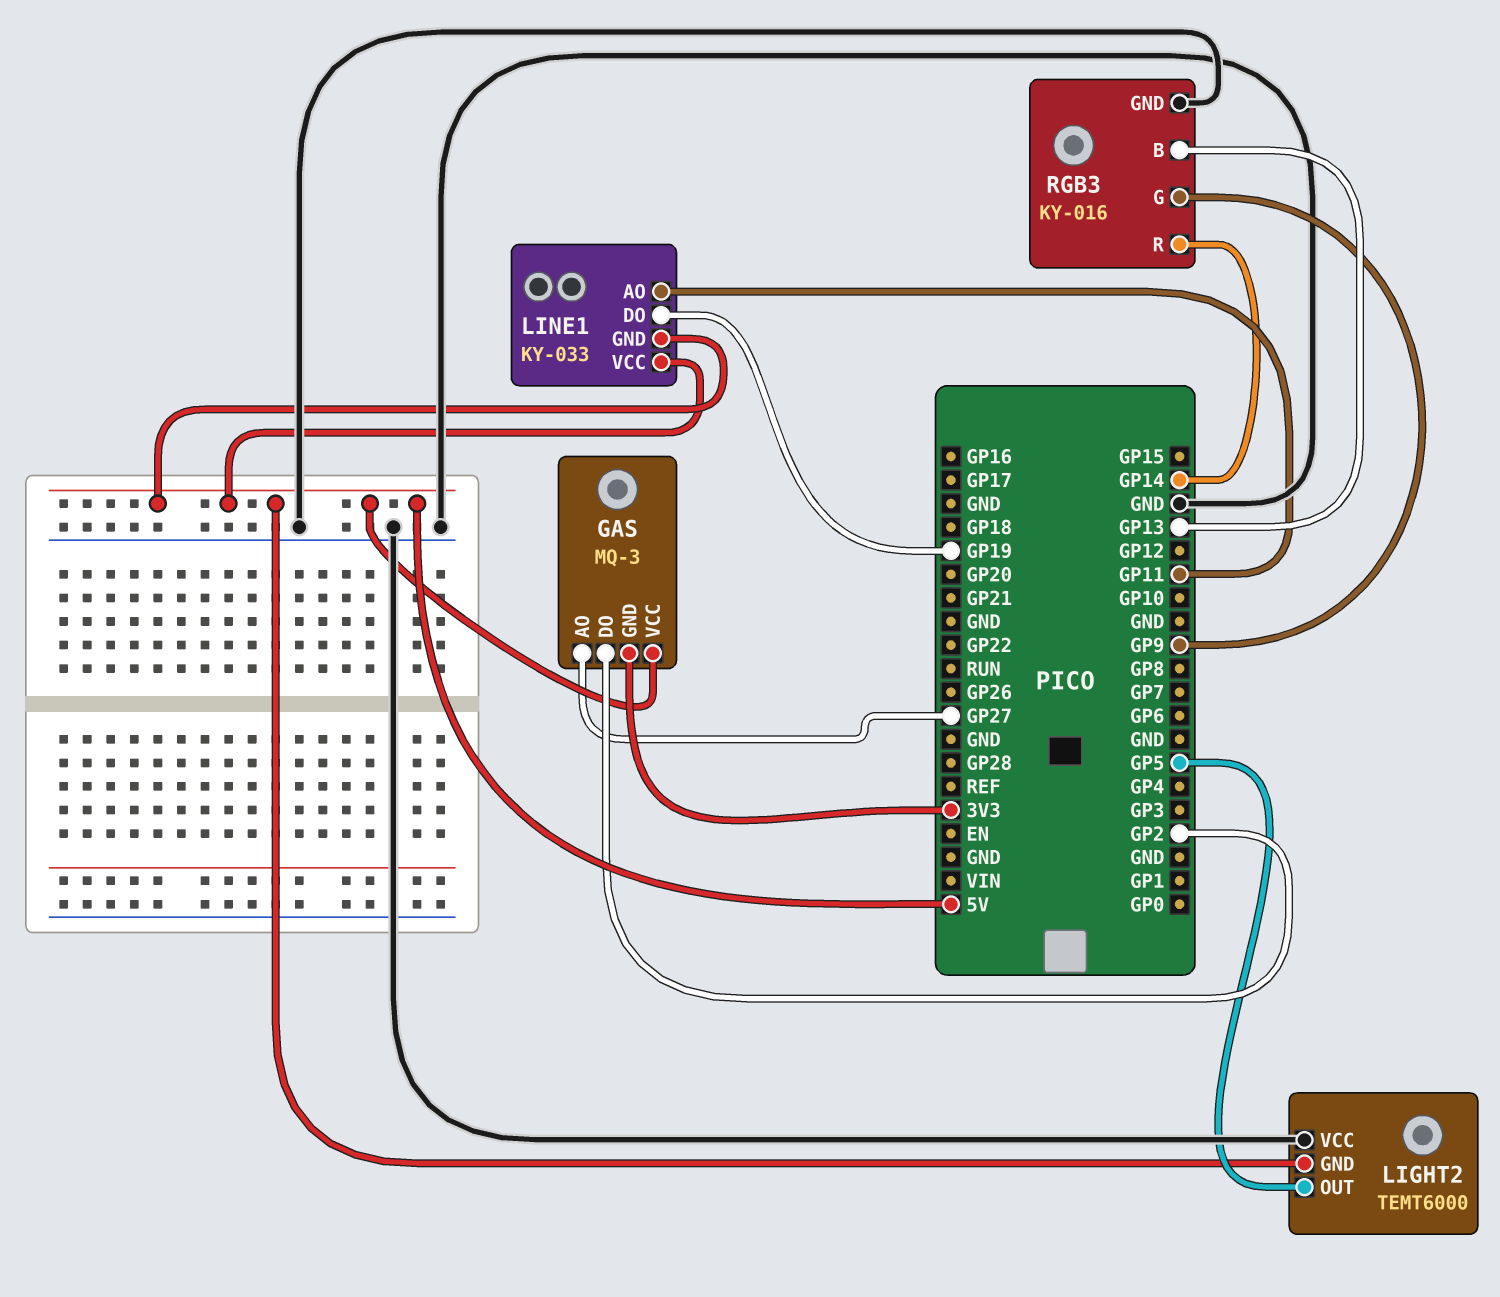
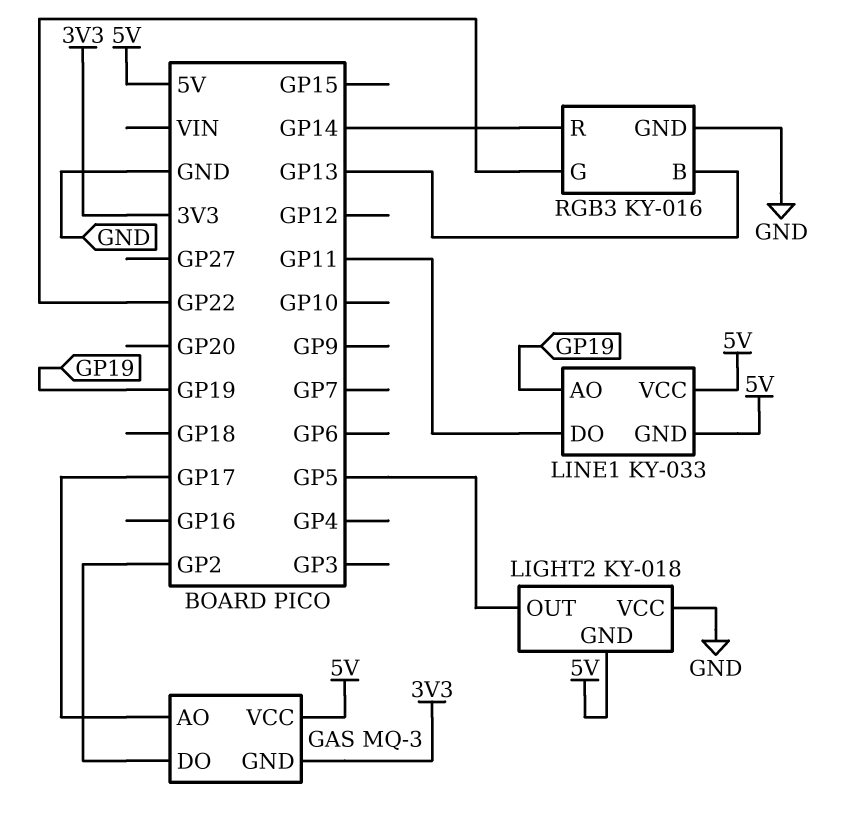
GAS pin AO: GP27 -> GP17
LIGHT2: TEMT6000 -> KY-018
LINE1 pin AO: GP11 -> GP19
LINE1 pin DO: GP19 -> GP11
RGB3 pin G: GP9 -> GP22

